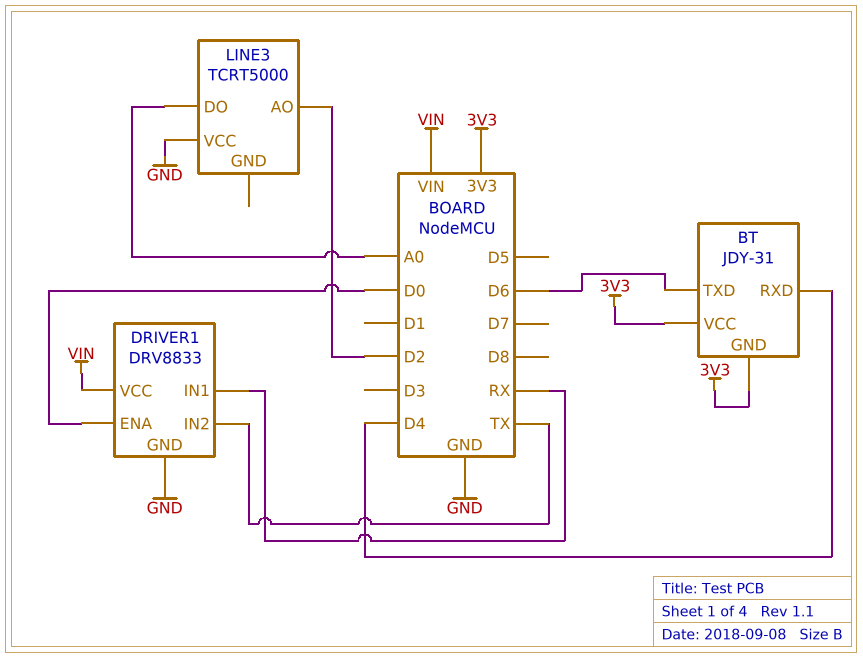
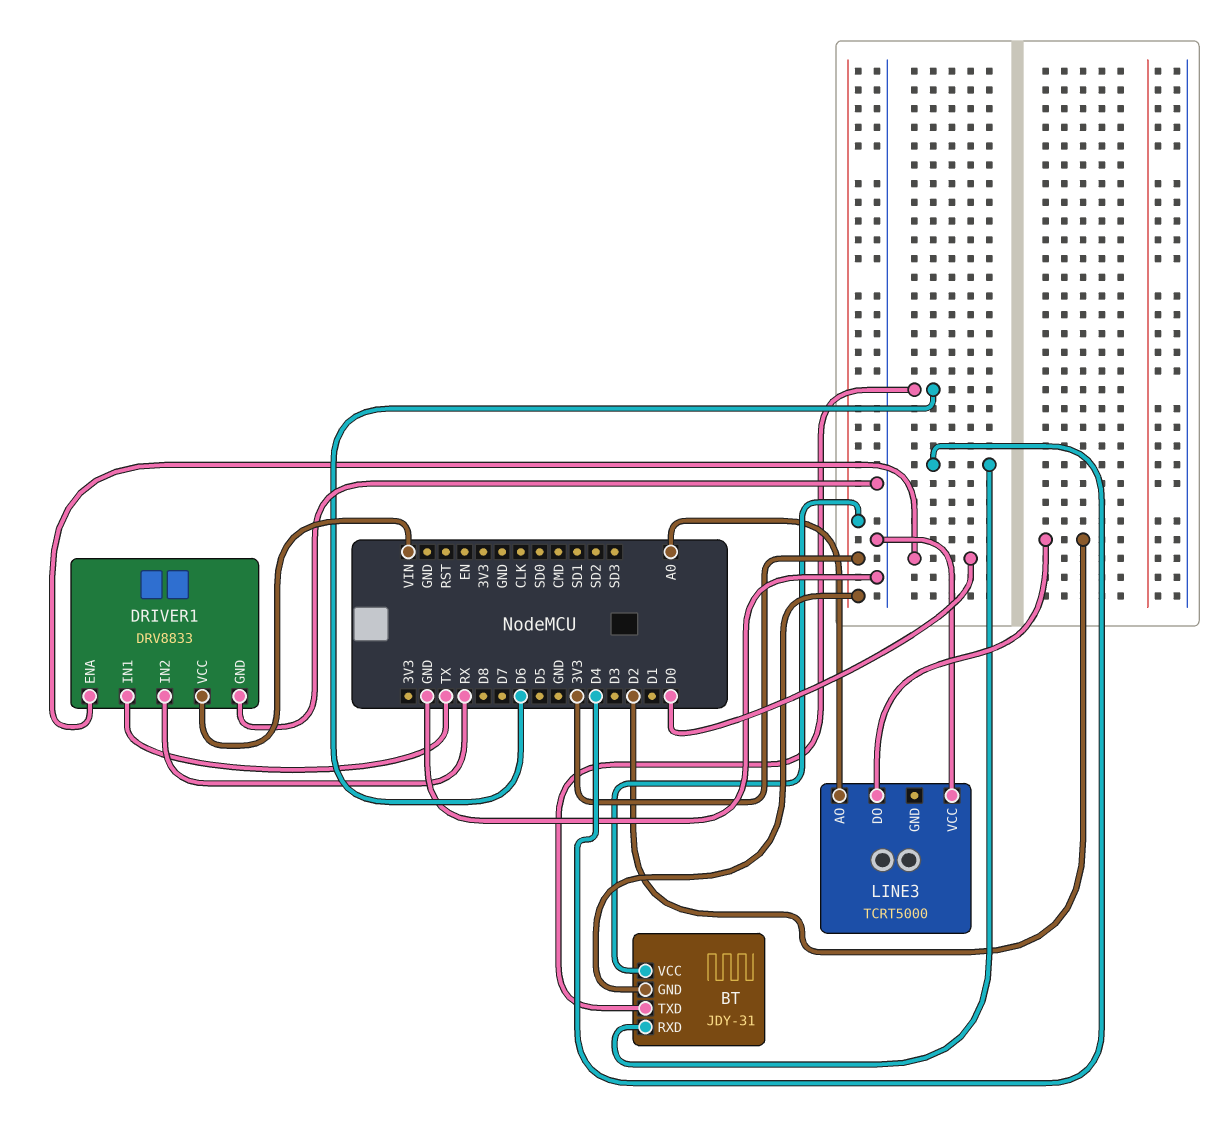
DRIVER1 pin IN1: RX -> TX
DRIVER1 pin IN2: TX -> RX
LINE3 pin AO: D2 -> A0
LINE3 pin DO: A0 -> D2

